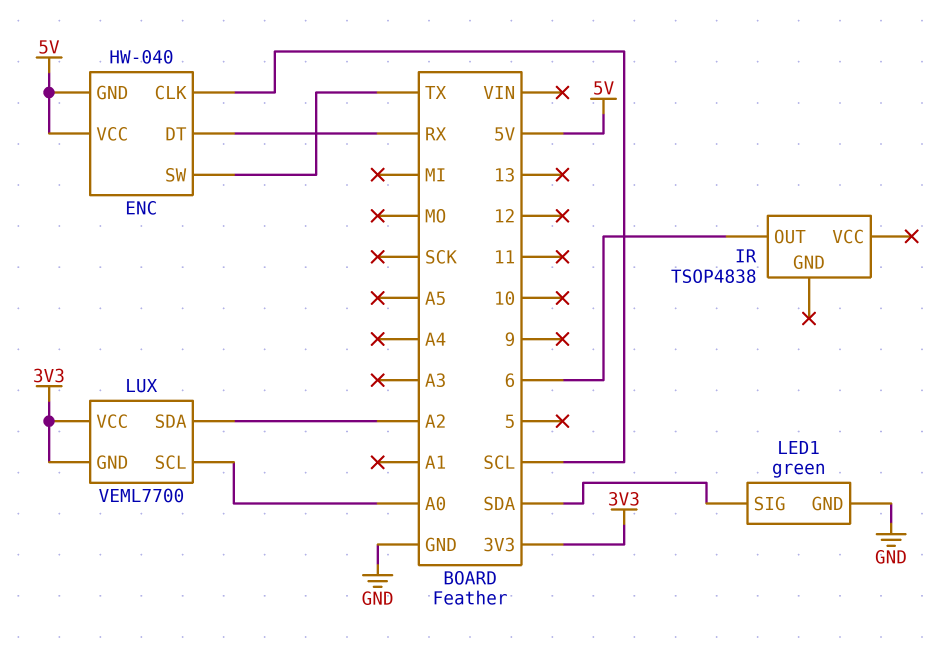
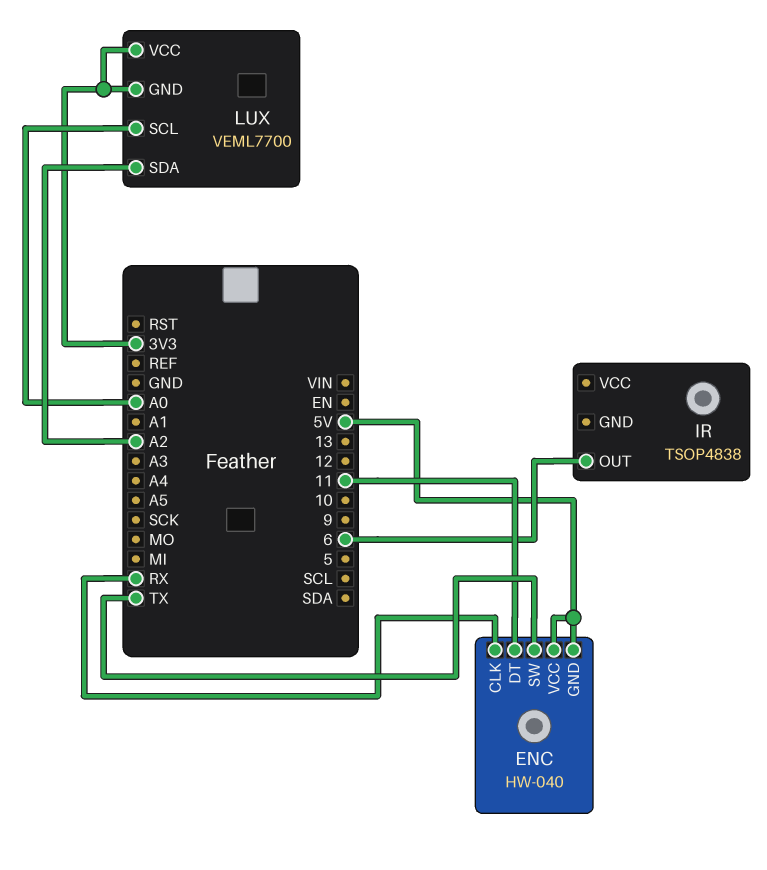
ENC pin CLK: SCL -> RX
ENC pin DT: RX -> 11
LED1: green -> none
LED1 pin GND: GND -> none
LED1 pin SIG: SDA -> none

